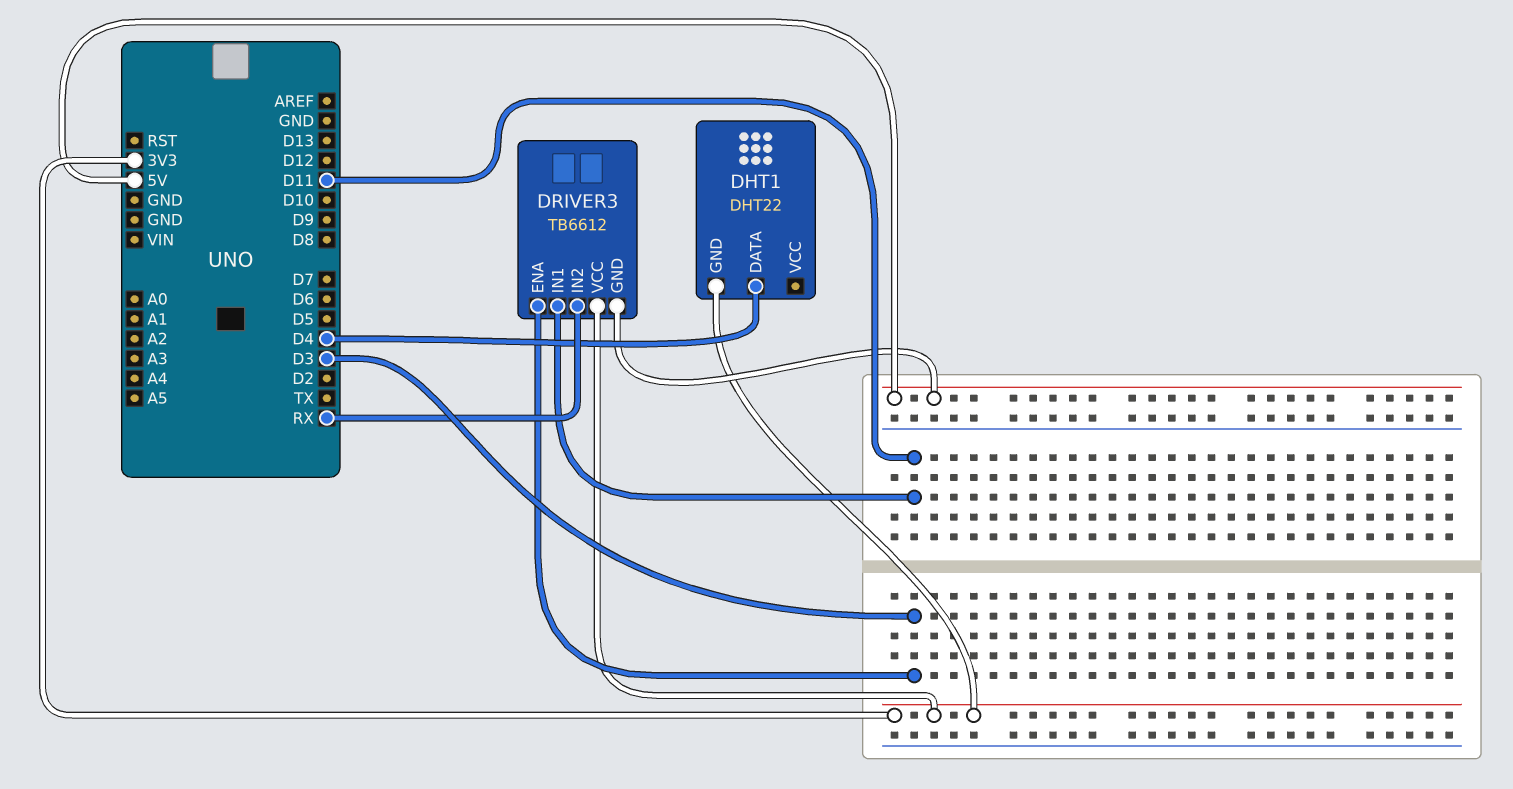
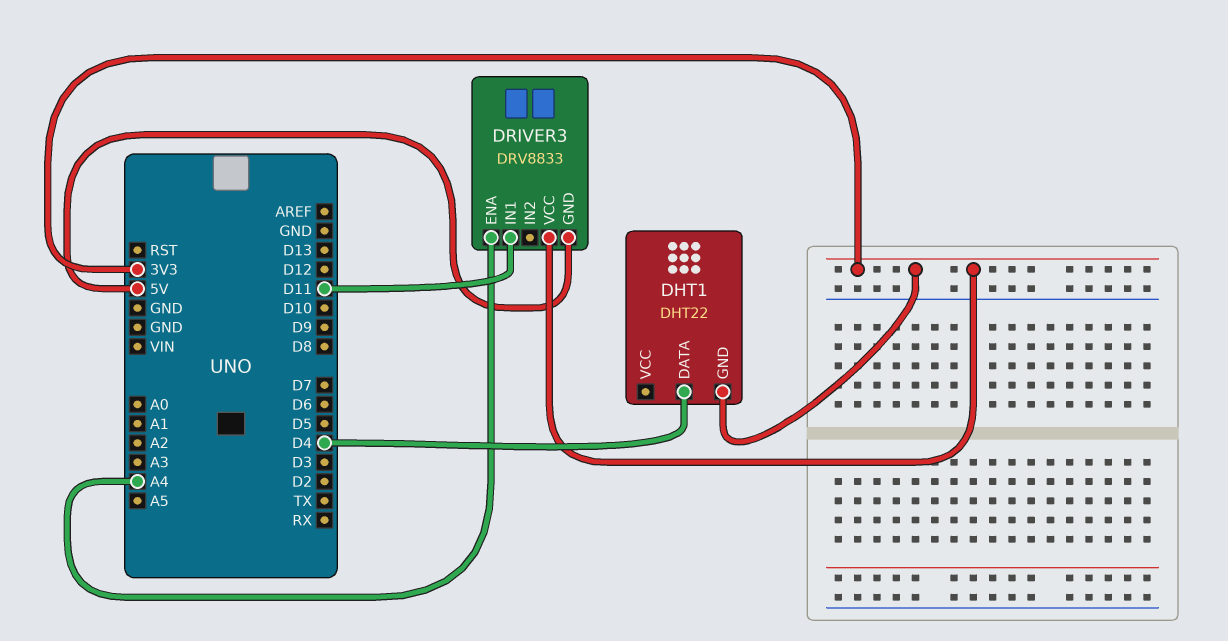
DRIVER3: TB6612 -> DRV8833
DRIVER3 pin ENA: D3 -> A4
DRIVER3 pin IN2: RX -> none

